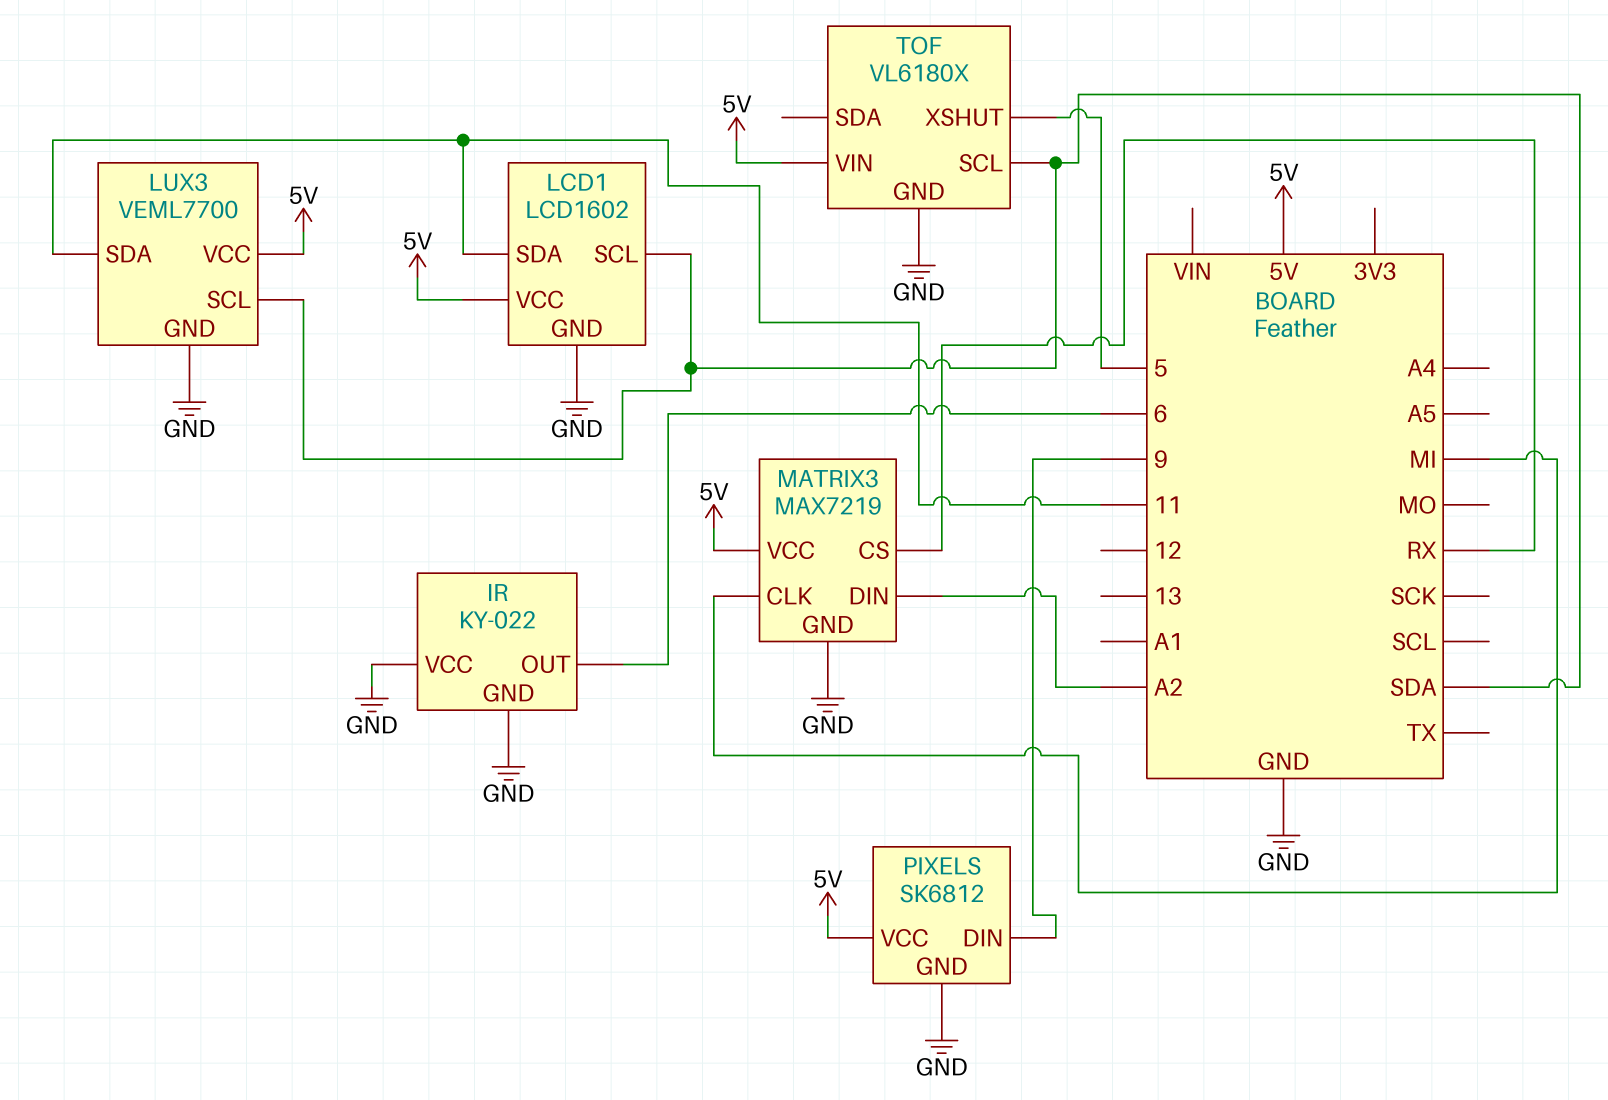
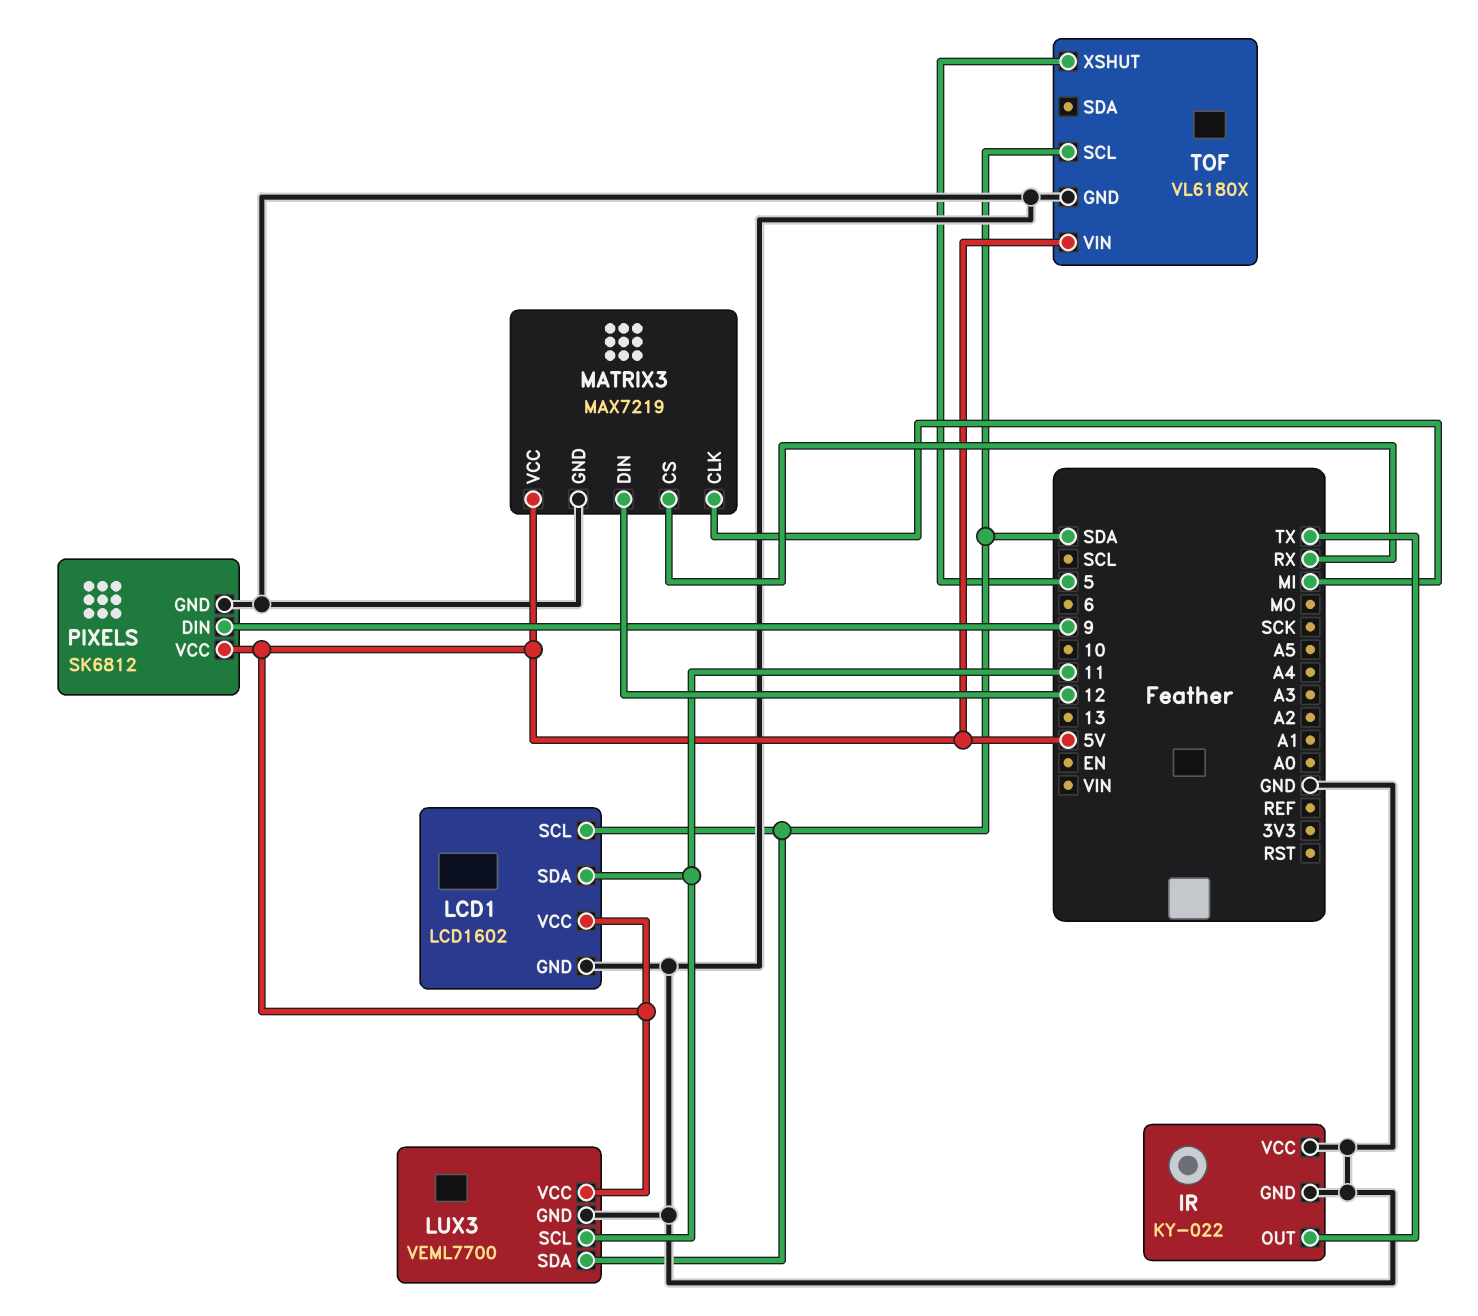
IR pin OUT: 6 -> TX
LUX3 pin SCL: SDA -> 11
LUX3 pin SDA: 11 -> SDA
MATRIX3 pin DIN: A2 -> 12

